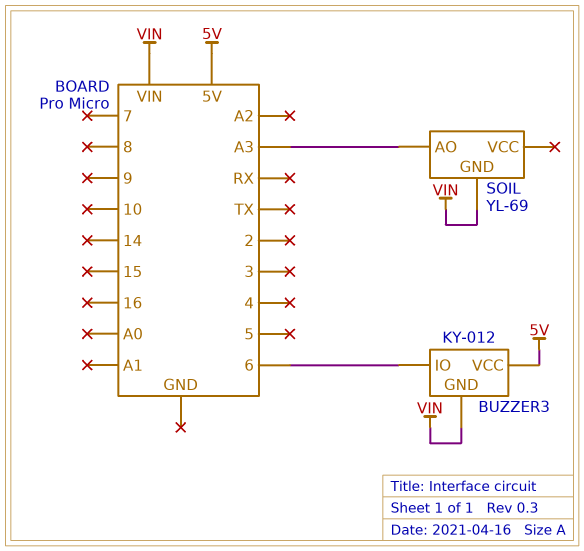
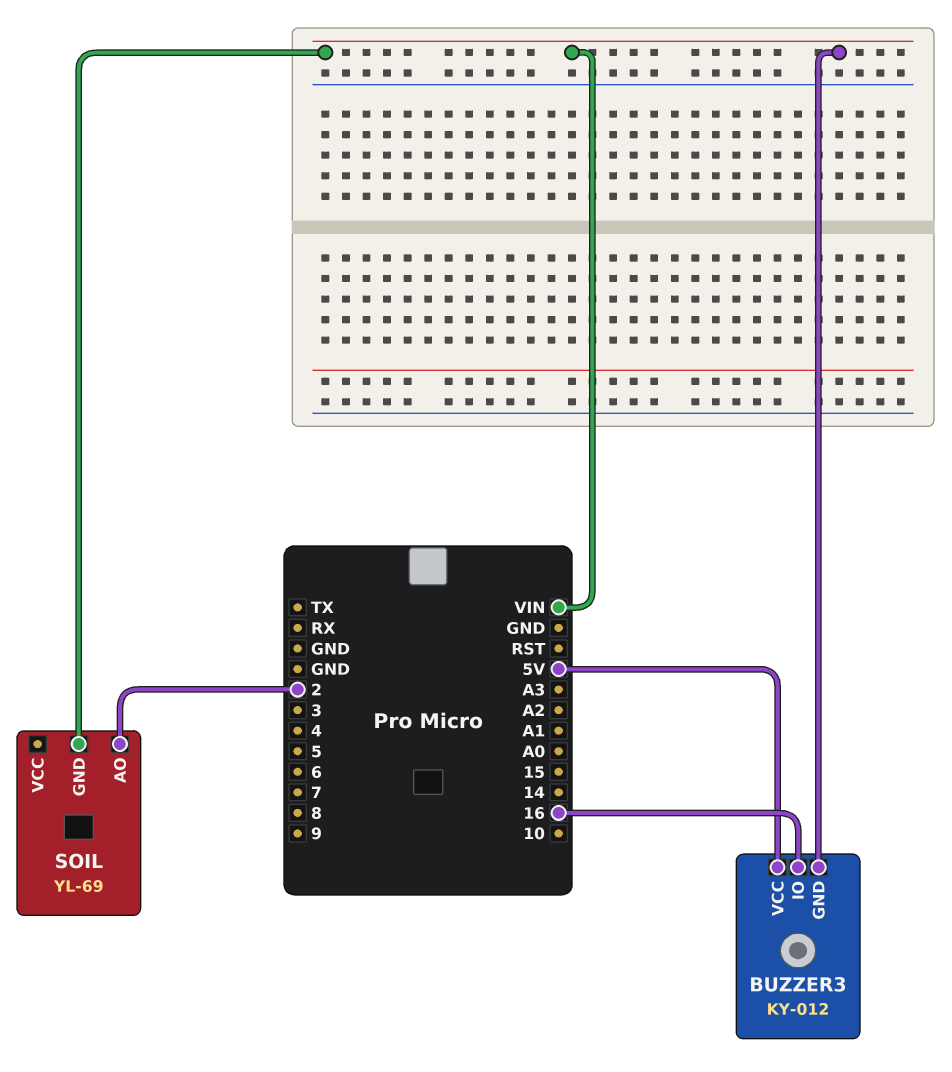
BUZZER3 pin IO: 6 -> 16
SOIL pin AO: A3 -> 2

